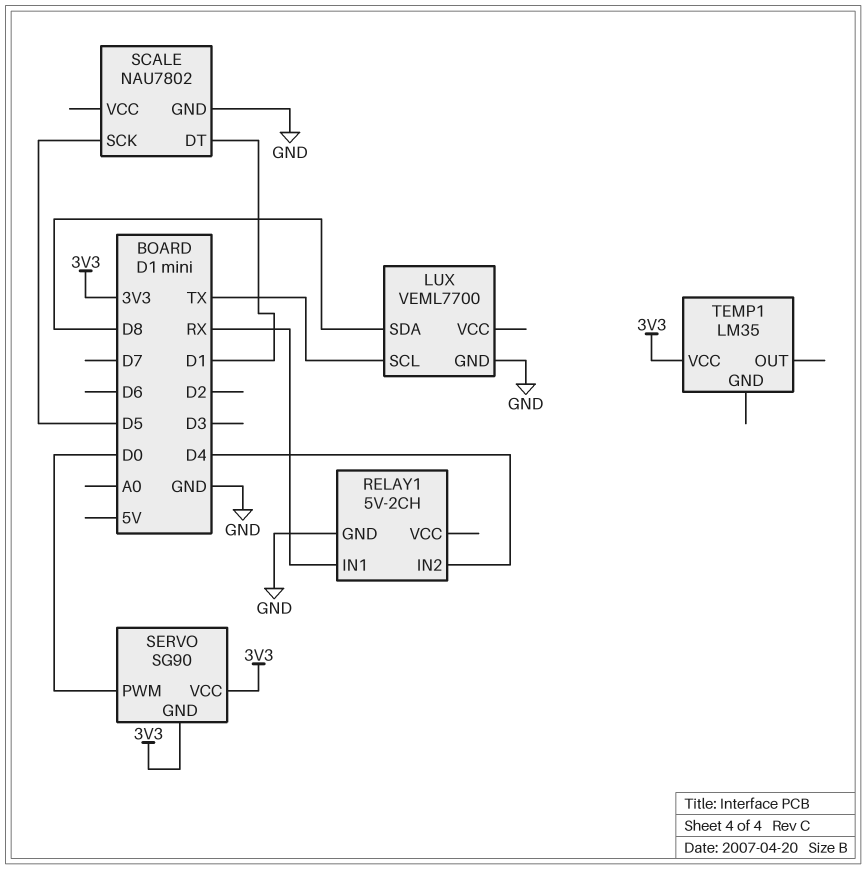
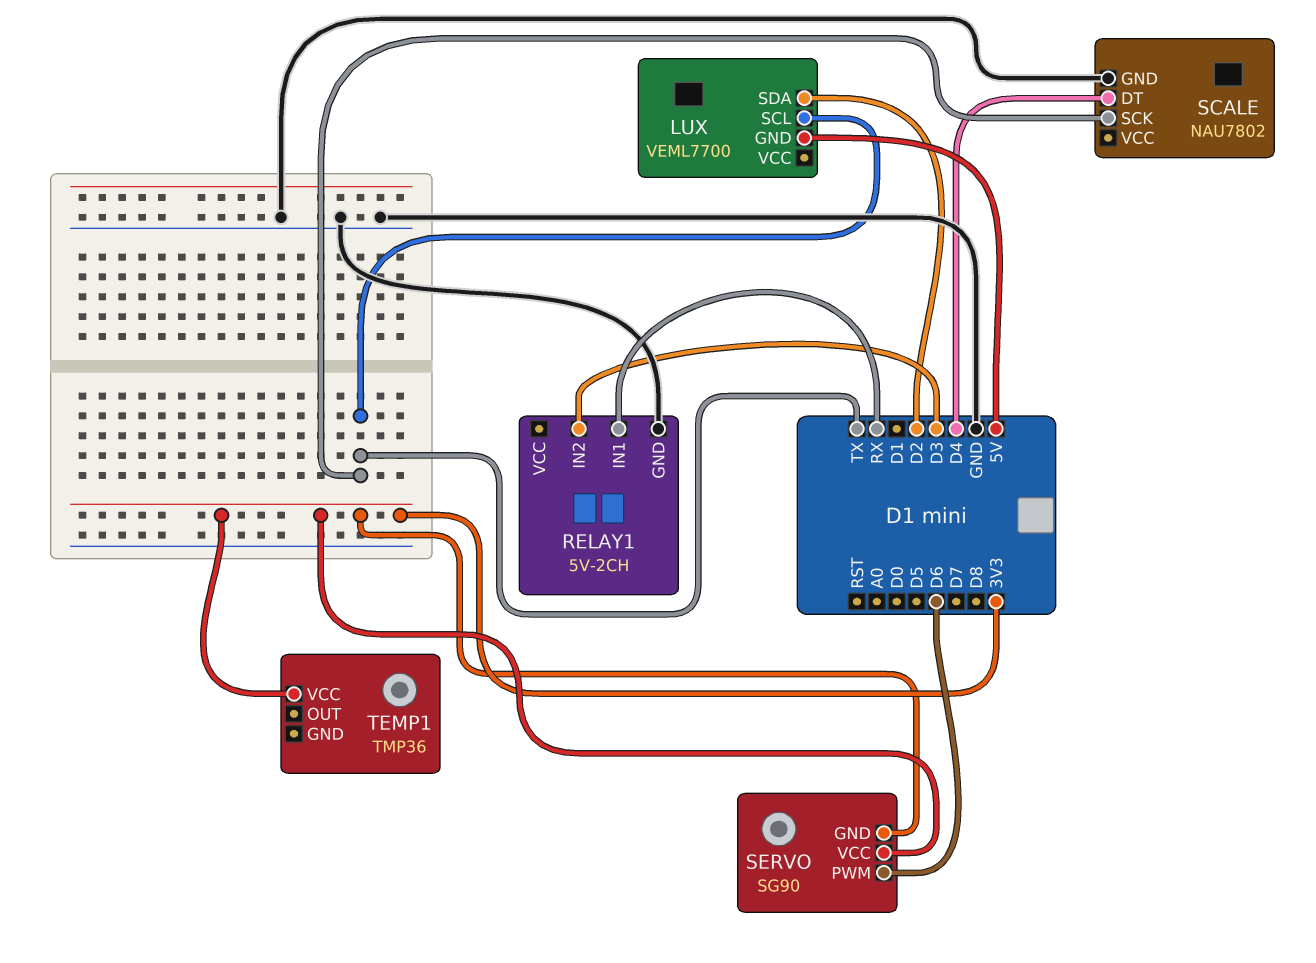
LUX pin GND: GND -> 5V
LUX pin SDA: D8 -> D2
RELAY1 pin IN2: D4 -> D3
SCALE pin DT: D1 -> D4
SCALE pin SCK: D5 -> TX
SERVO pin PWM: D0 -> D6
TEMP1: LM35 -> TMP36

